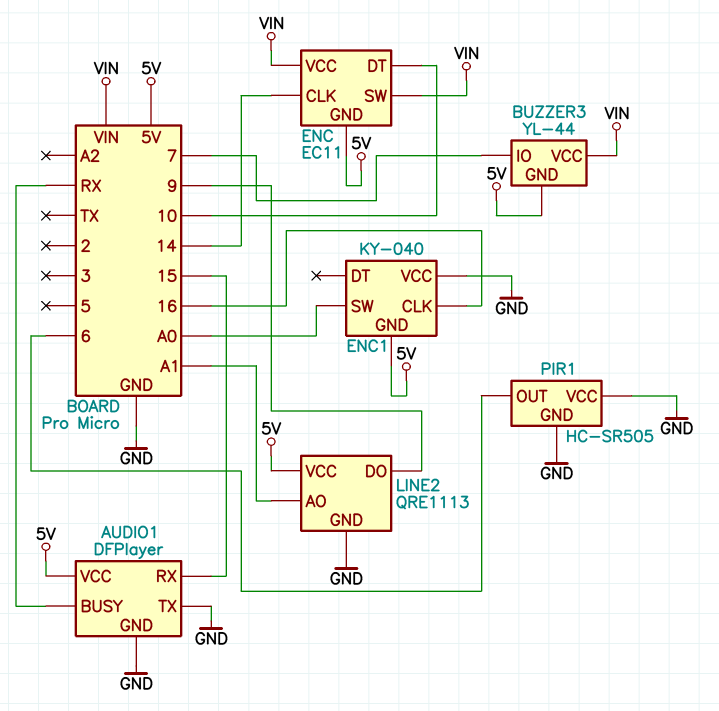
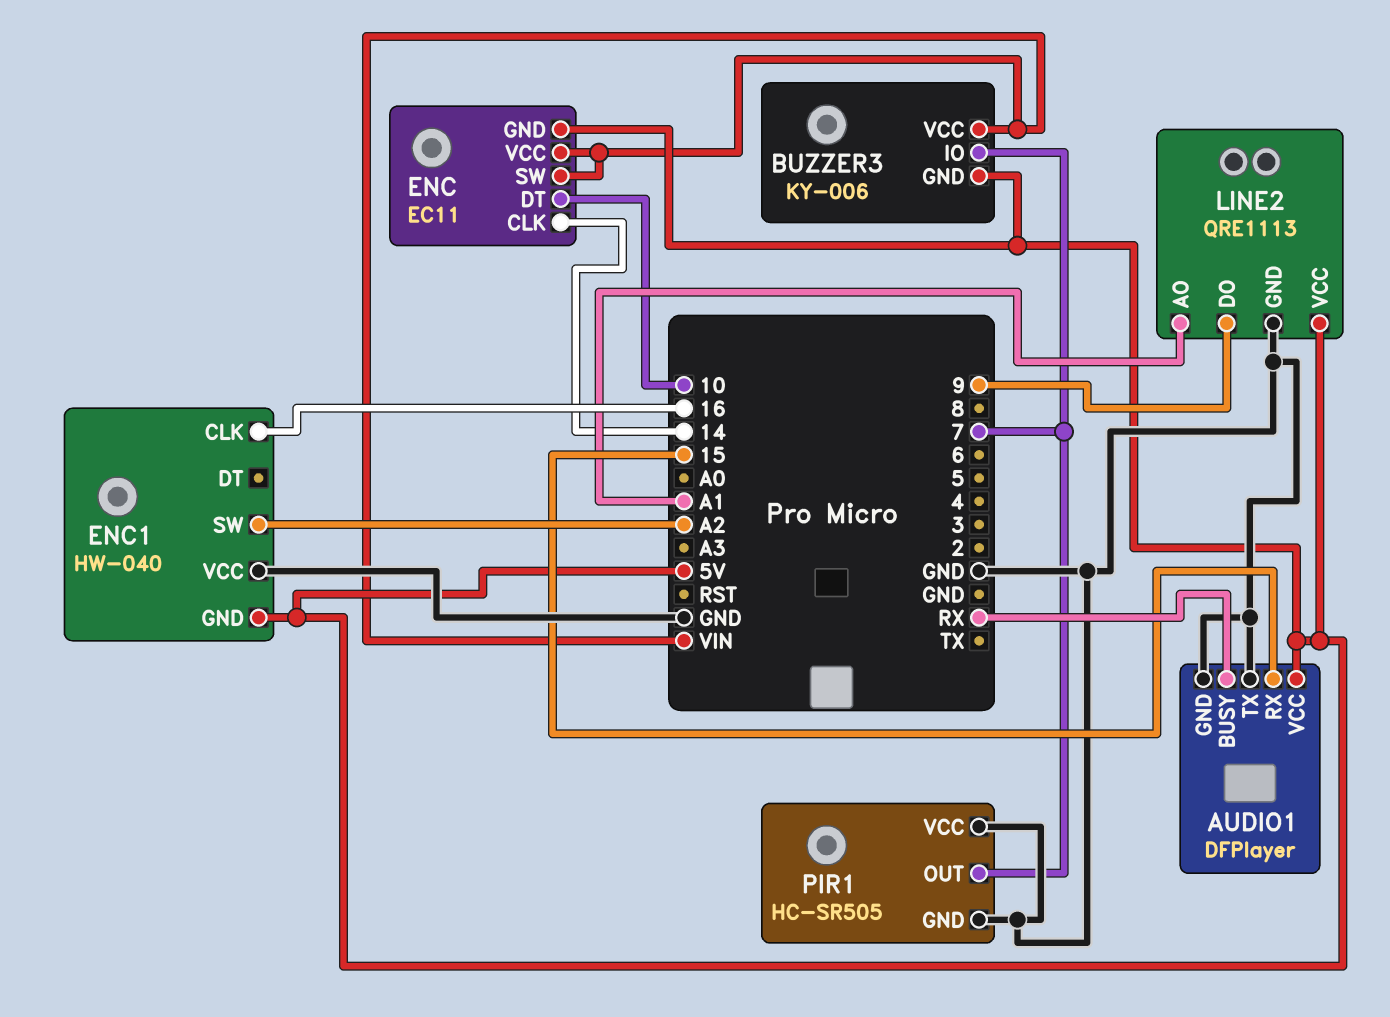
BUZZER3: YL-44 -> KY-006
ENC1: KY-040 -> HW-040
ENC1 pin SW: A0 -> A2
PIR1 pin OUT: 6 -> 7

